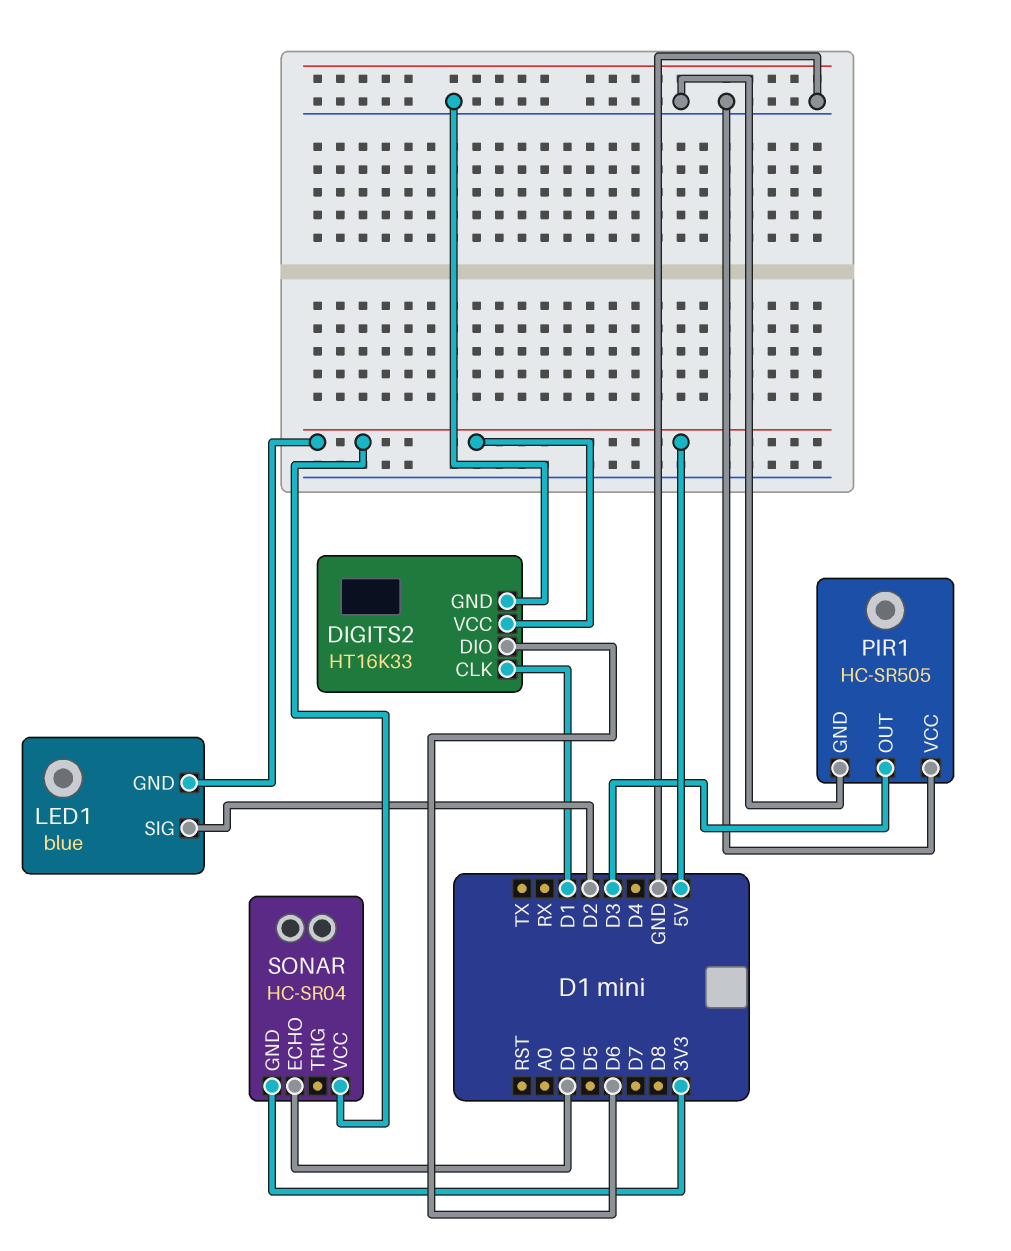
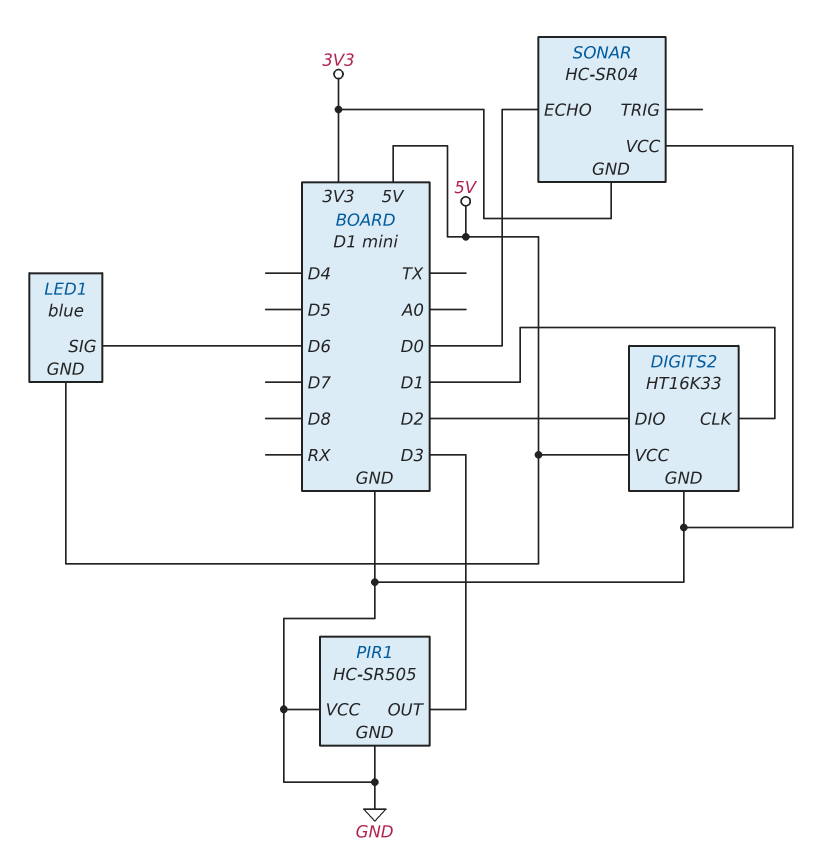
DIGITS2 pin DIO: D6 -> D2
LED1 pin SIG: D2 -> D6
SONAR pin VCC: 5V -> GND

